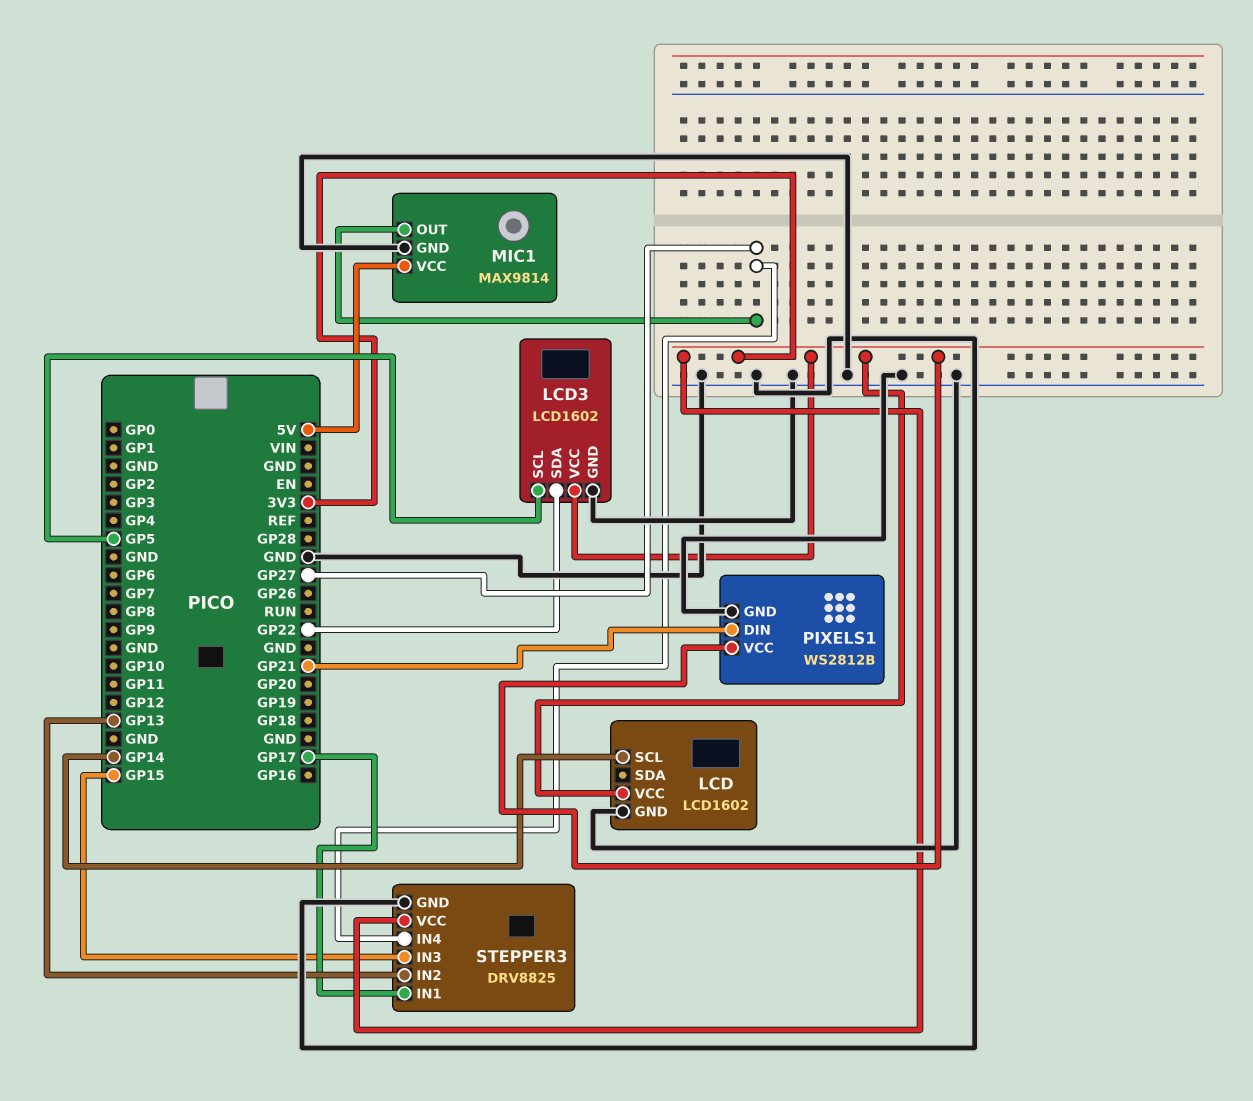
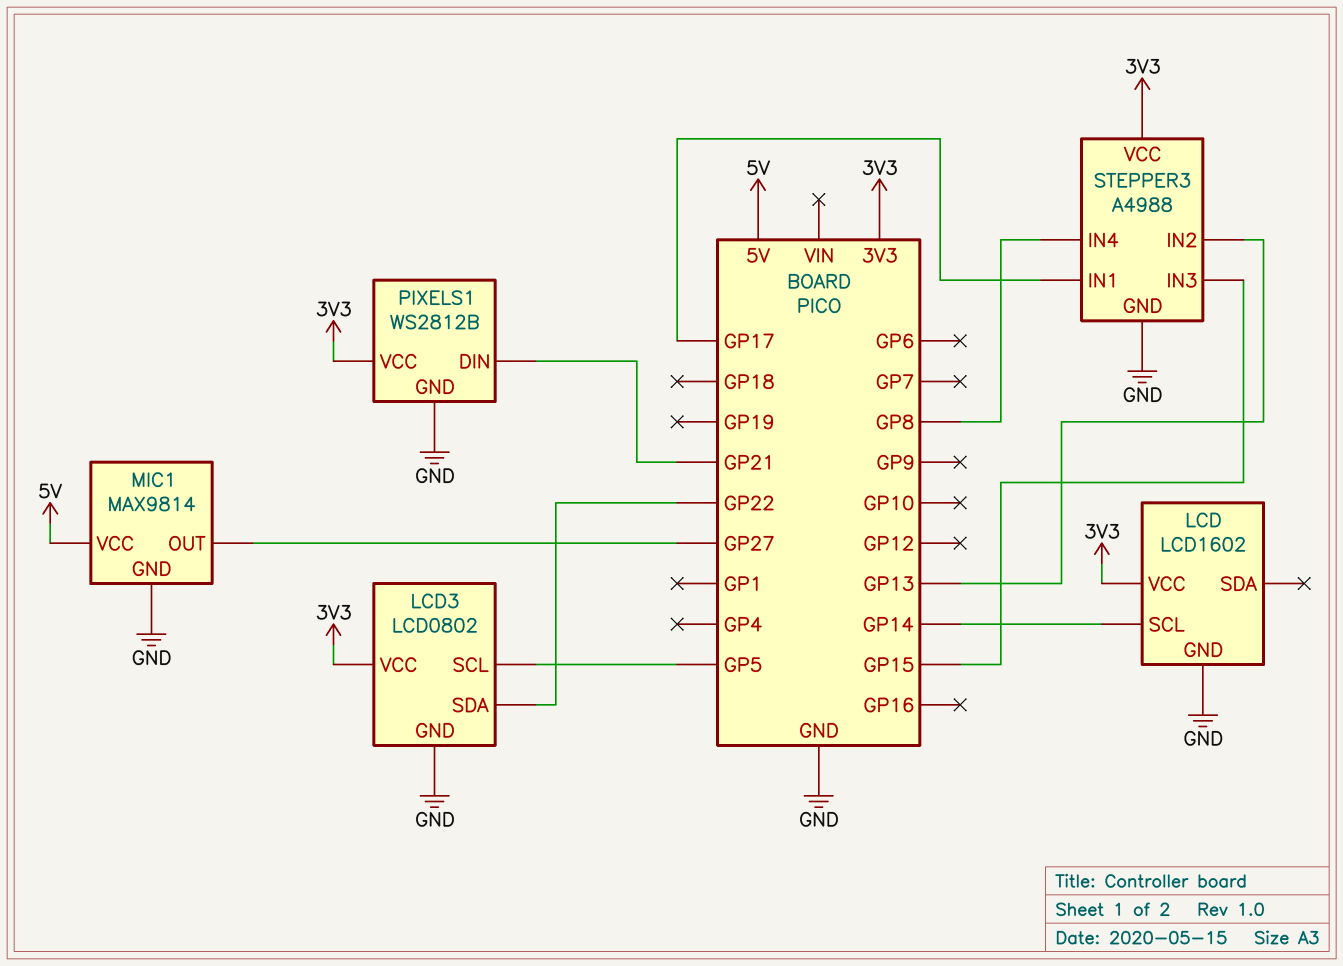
LCD3: LCD1602 -> LCD0802
STEPPER3: DRV8825 -> A4988
STEPPER3 pin IN4: GP27 -> GP8

